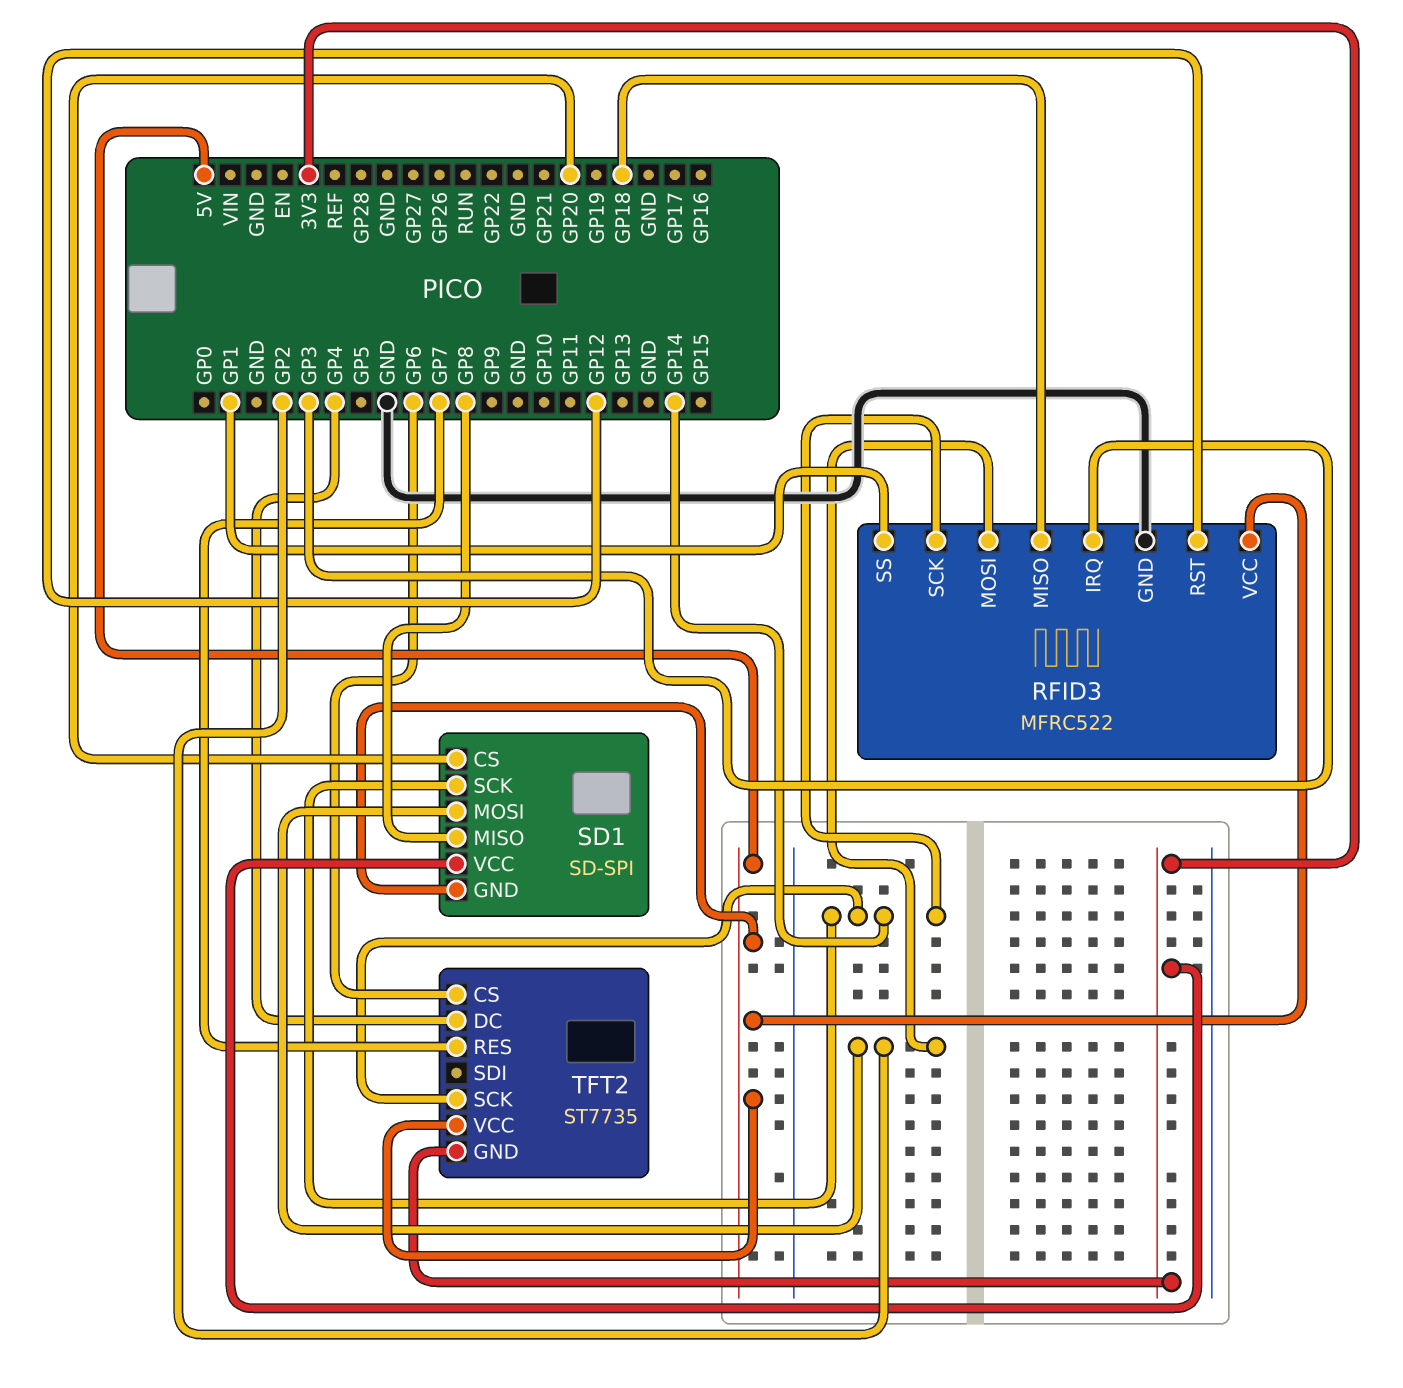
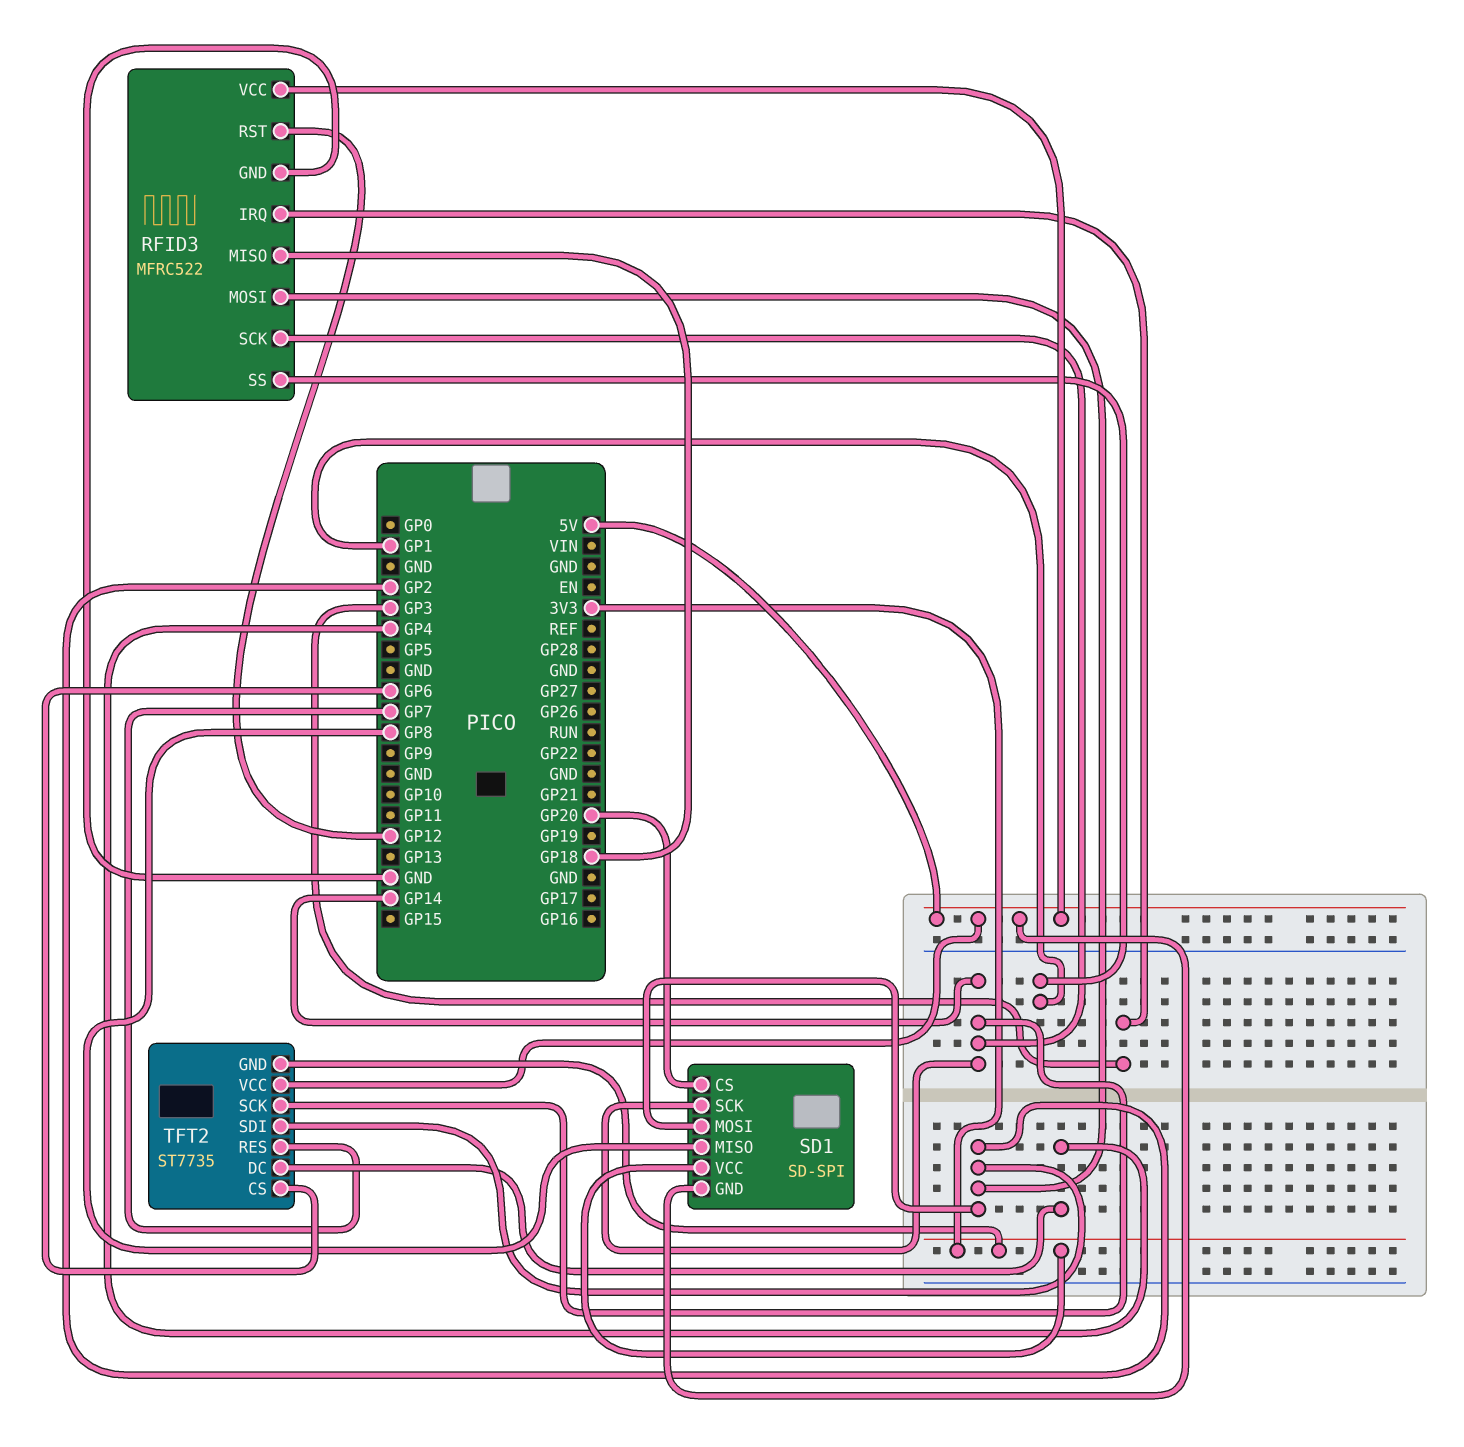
TFT2 pin SDI: none -> GP2

